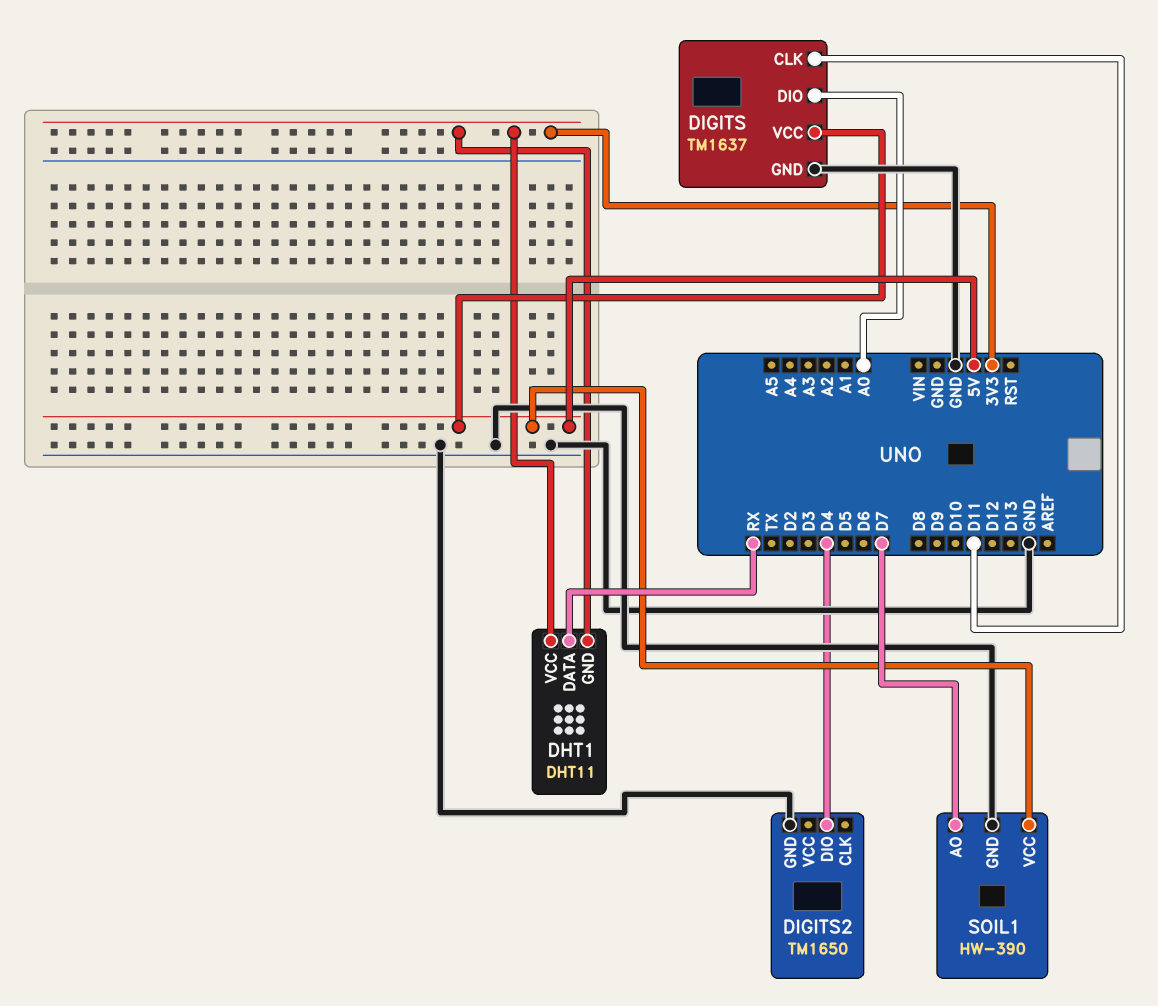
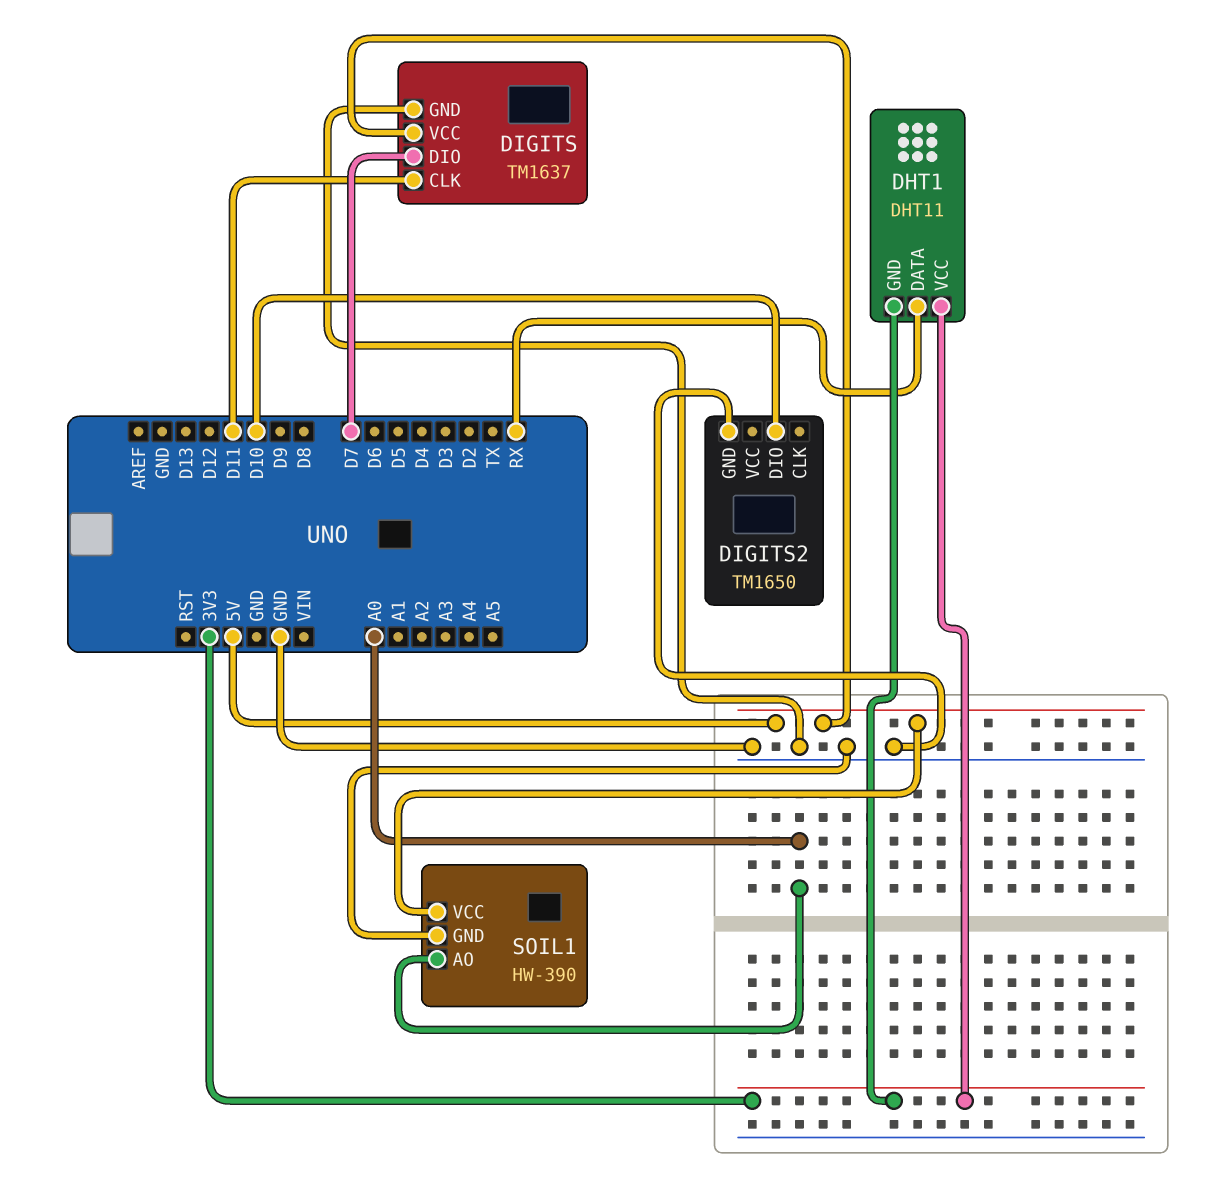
DIGITS pin DIO: A0 -> D7
DIGITS2 pin DIO: D4 -> D10
SOIL1 pin AO: D7 -> A0

